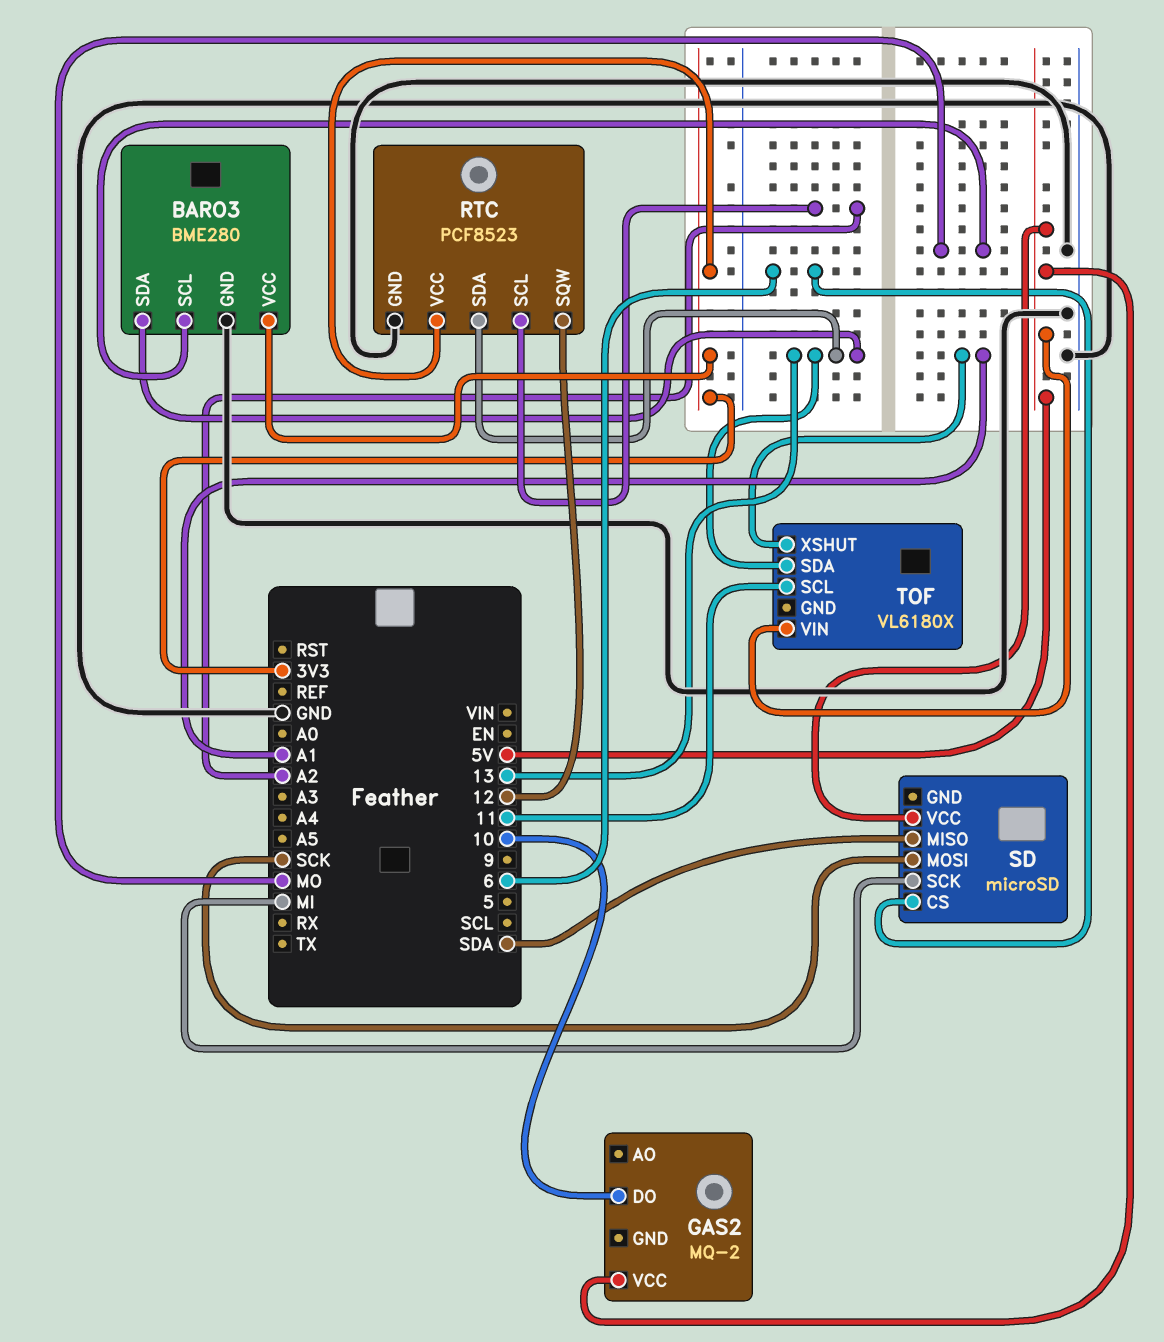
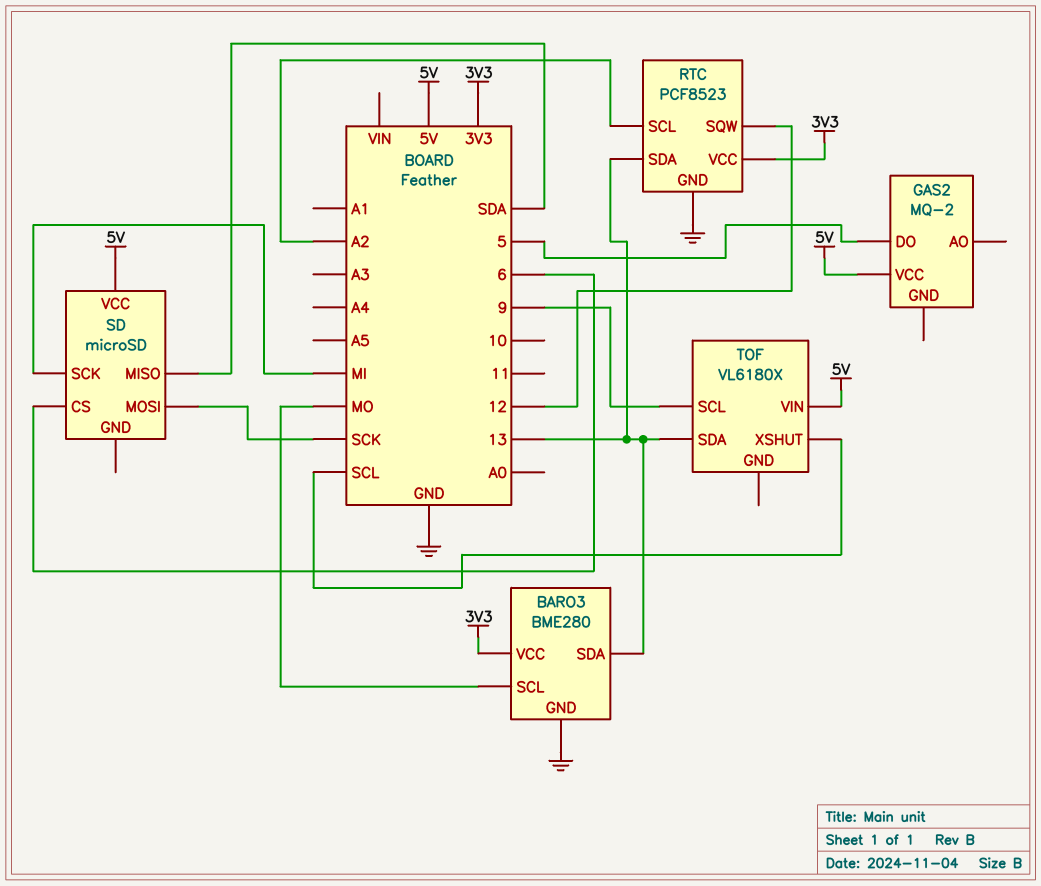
GAS2 pin DO: 10 -> 5
TOF pin SCL: 11 -> 9
TOF pin XSHUT: A1 -> SCL

